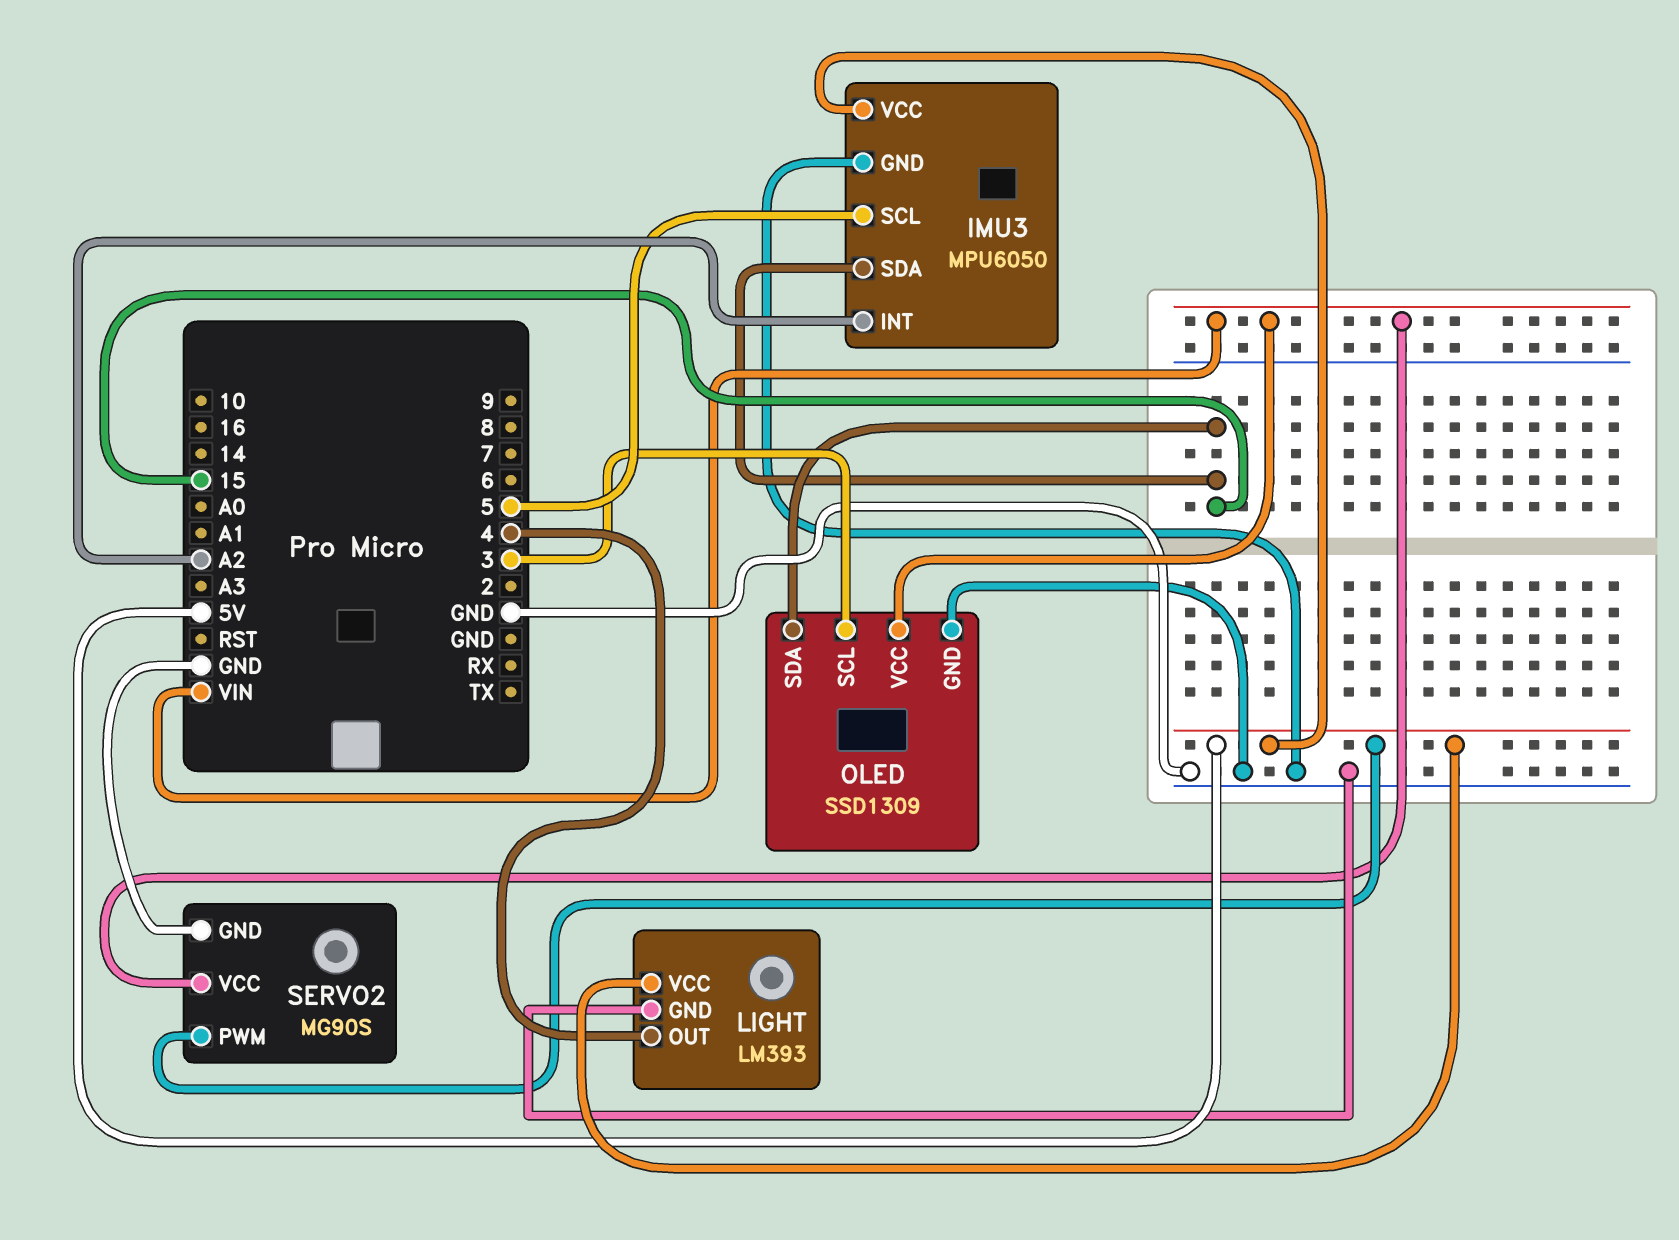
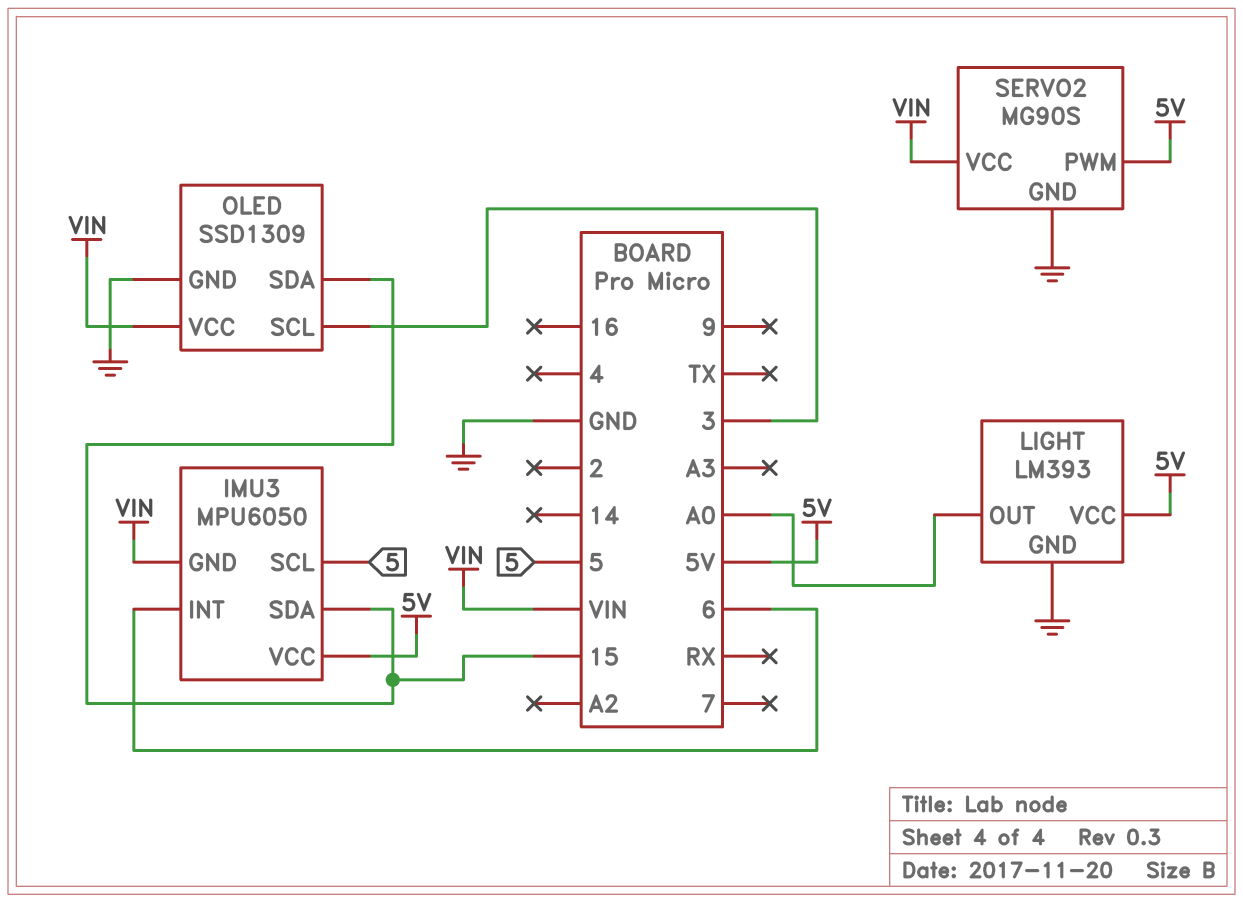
IMU3 pin GND: GND -> VIN
IMU3 pin INT: A2 -> 6
LIGHT pin OUT: 4 -> A0

